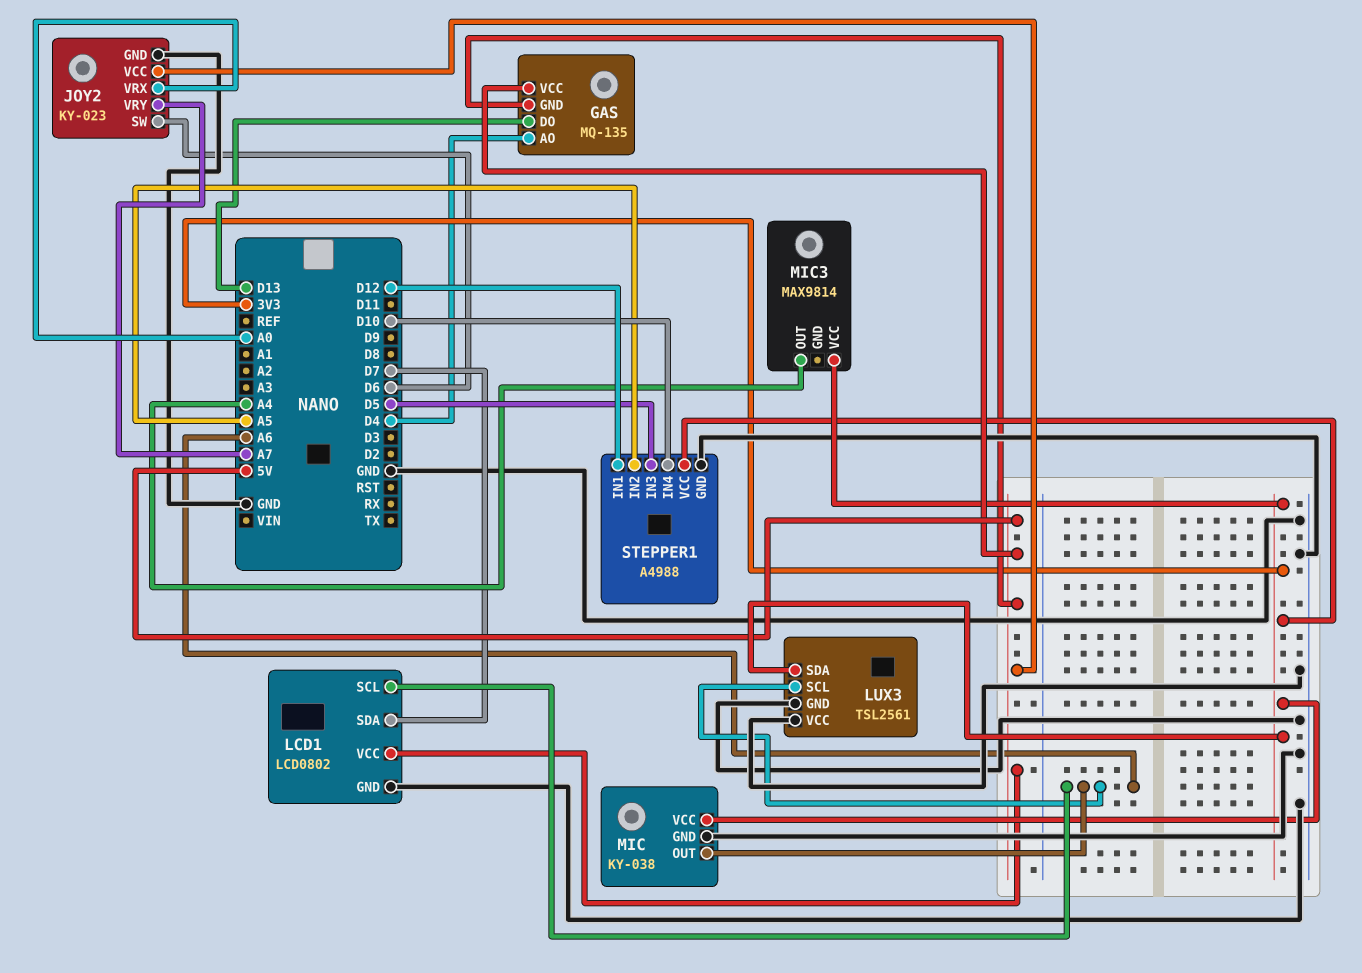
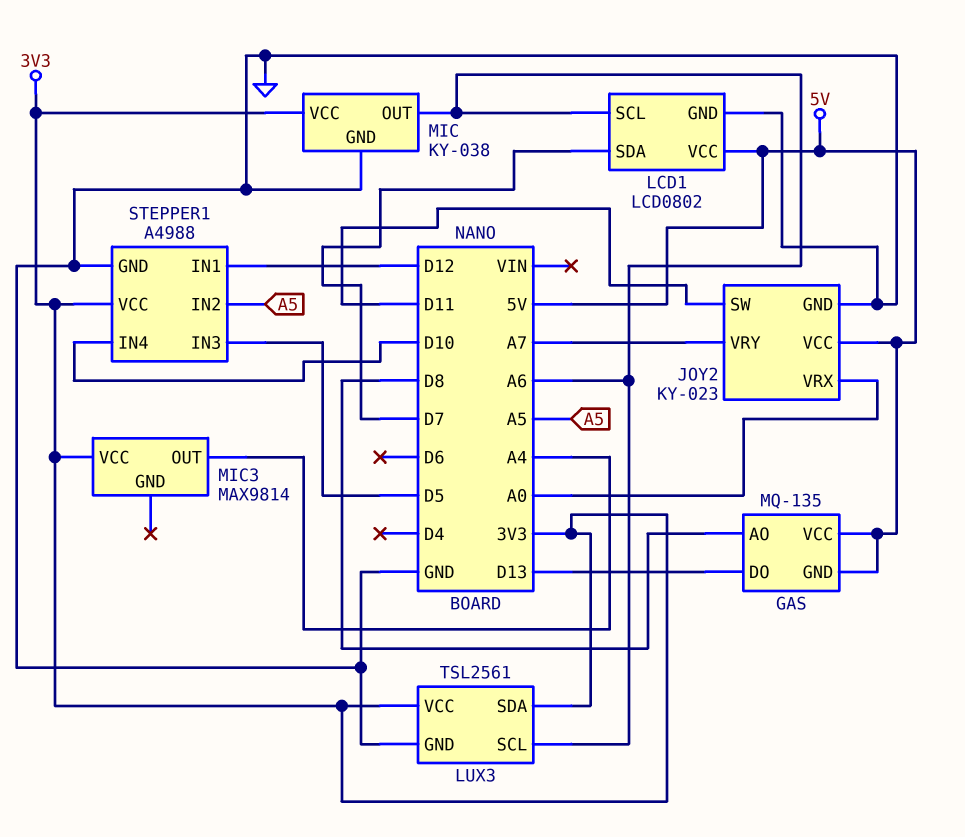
GAS pin AO: D4 -> D8
JOY2 pin SW: D6 -> D11
LUX3 pin VCC: GND -> 3V3

